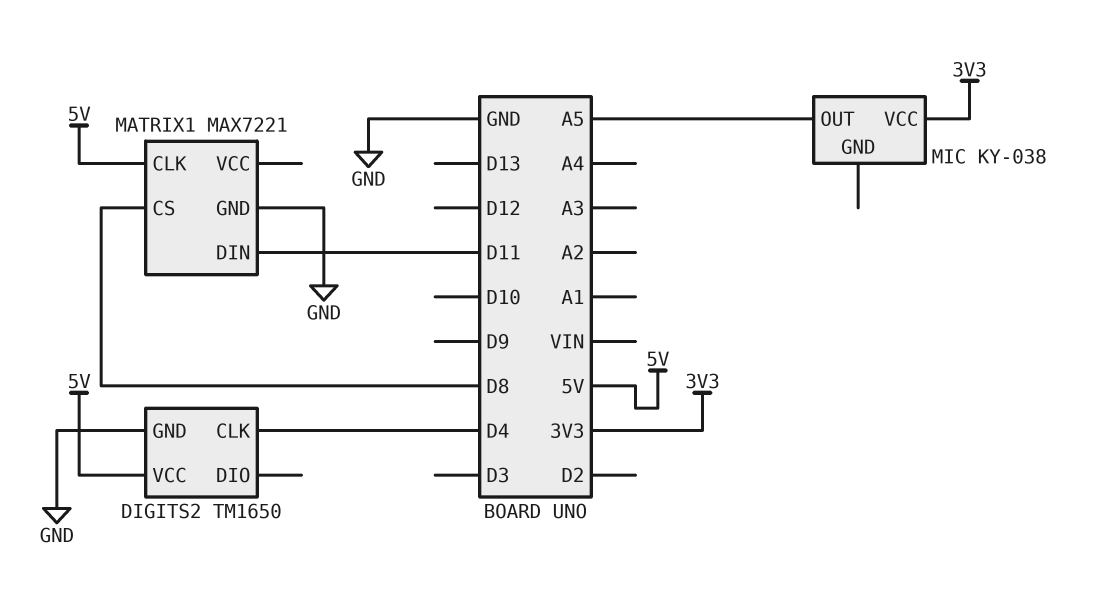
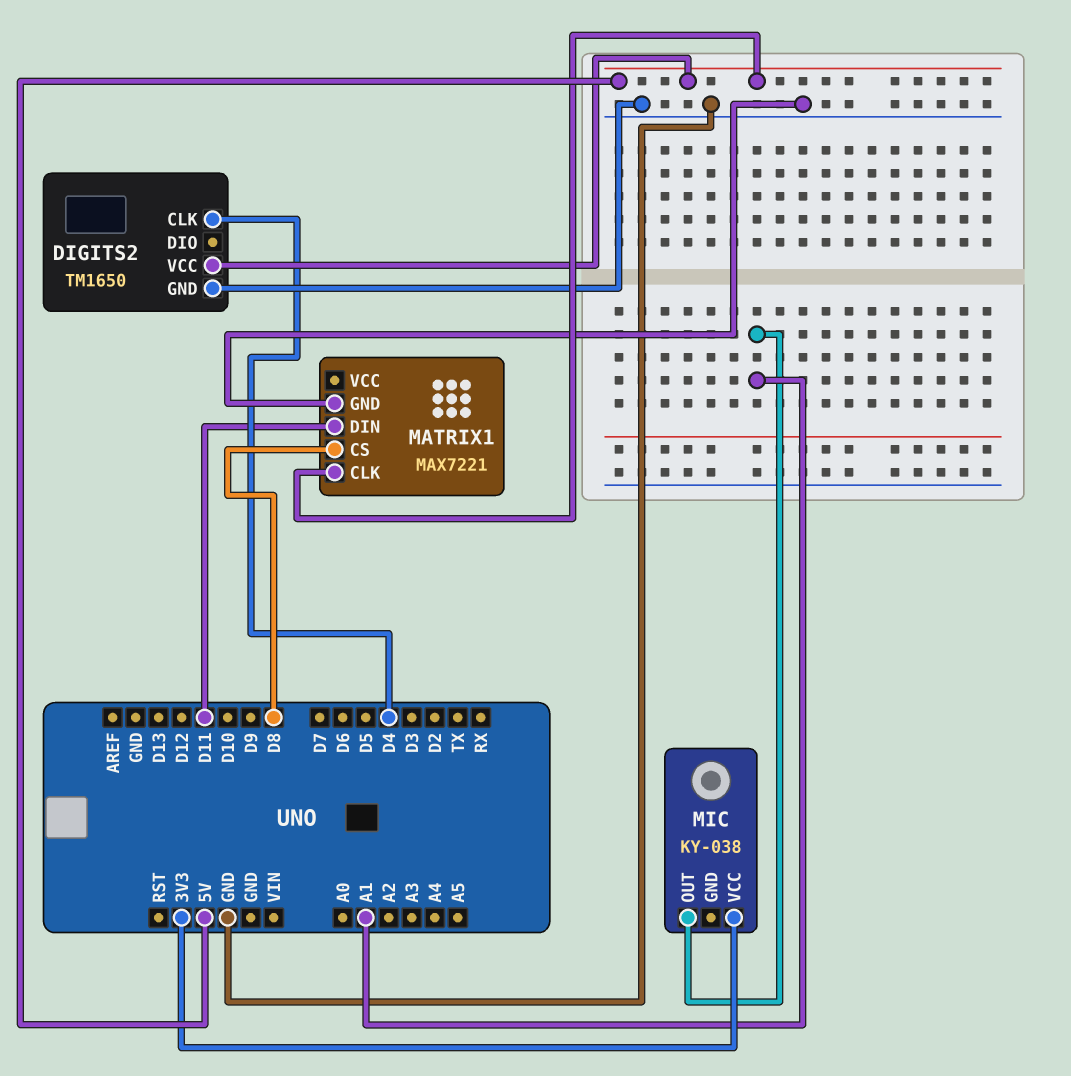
MIC pin OUT: A5 -> A1

